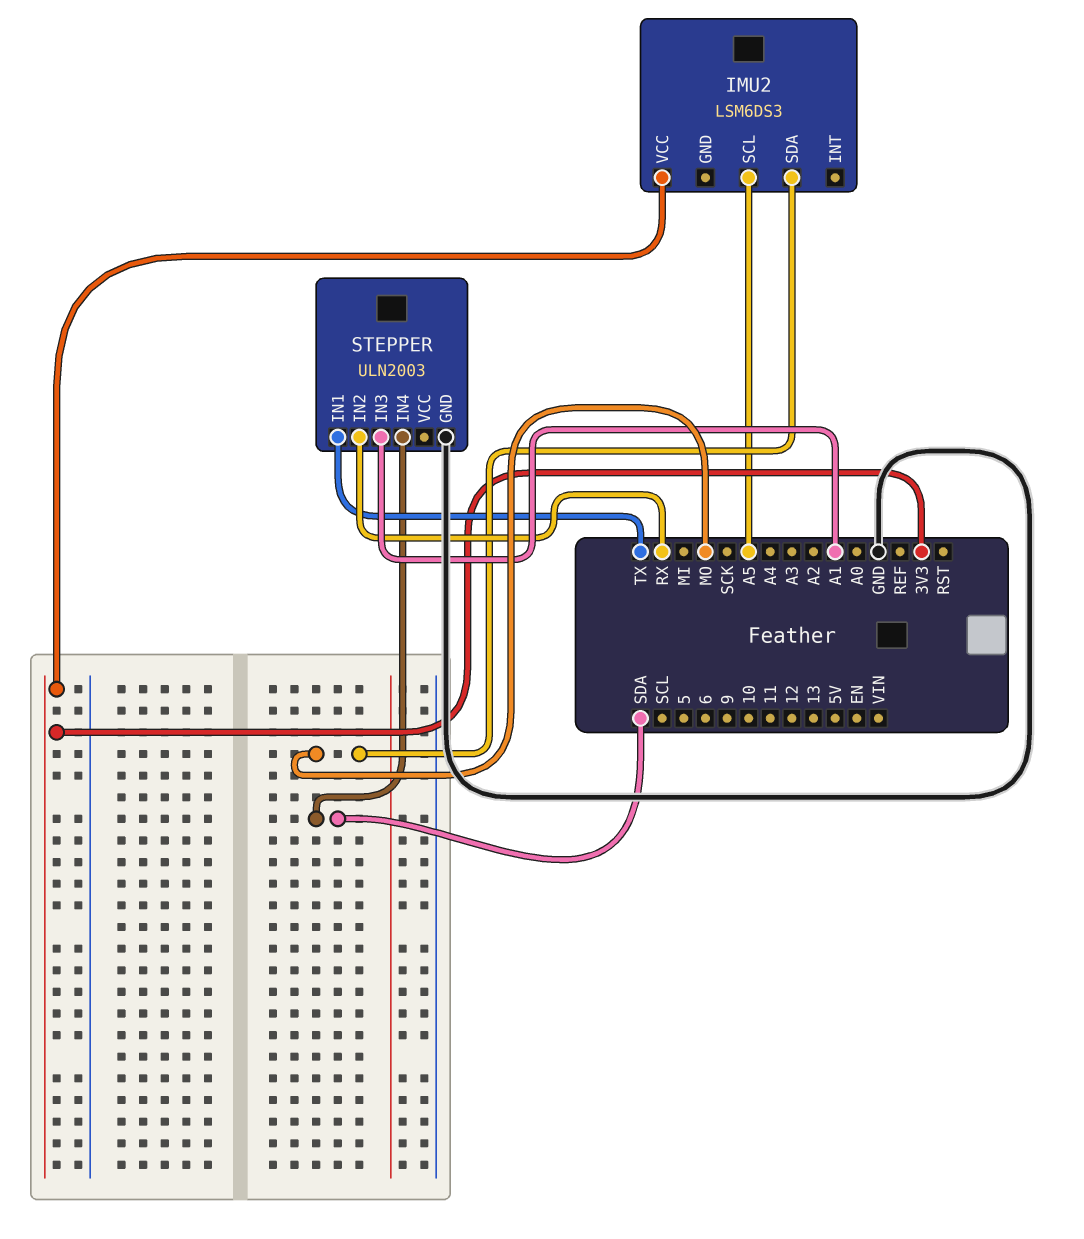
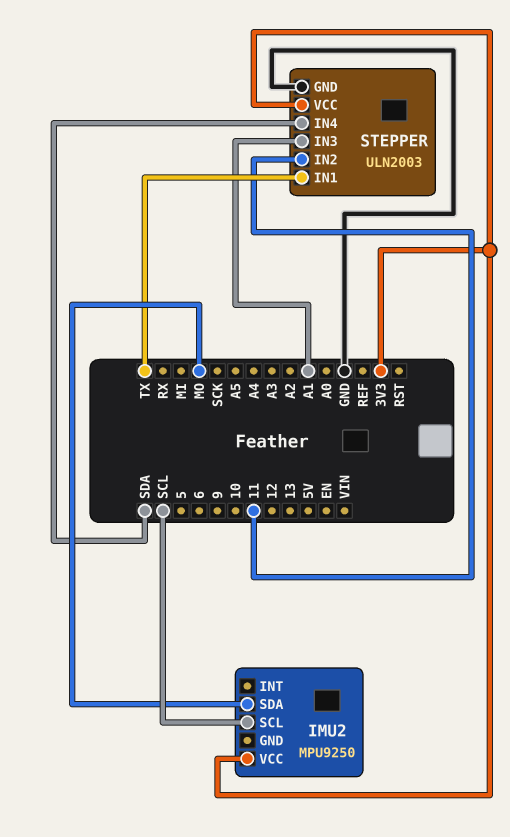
IMU2: LSM6DS3 -> MPU9250
IMU2 pin SCL: A5 -> SCL
STEPPER pin IN2: RX -> 11
STEPPER pin VCC: none -> 3V3

